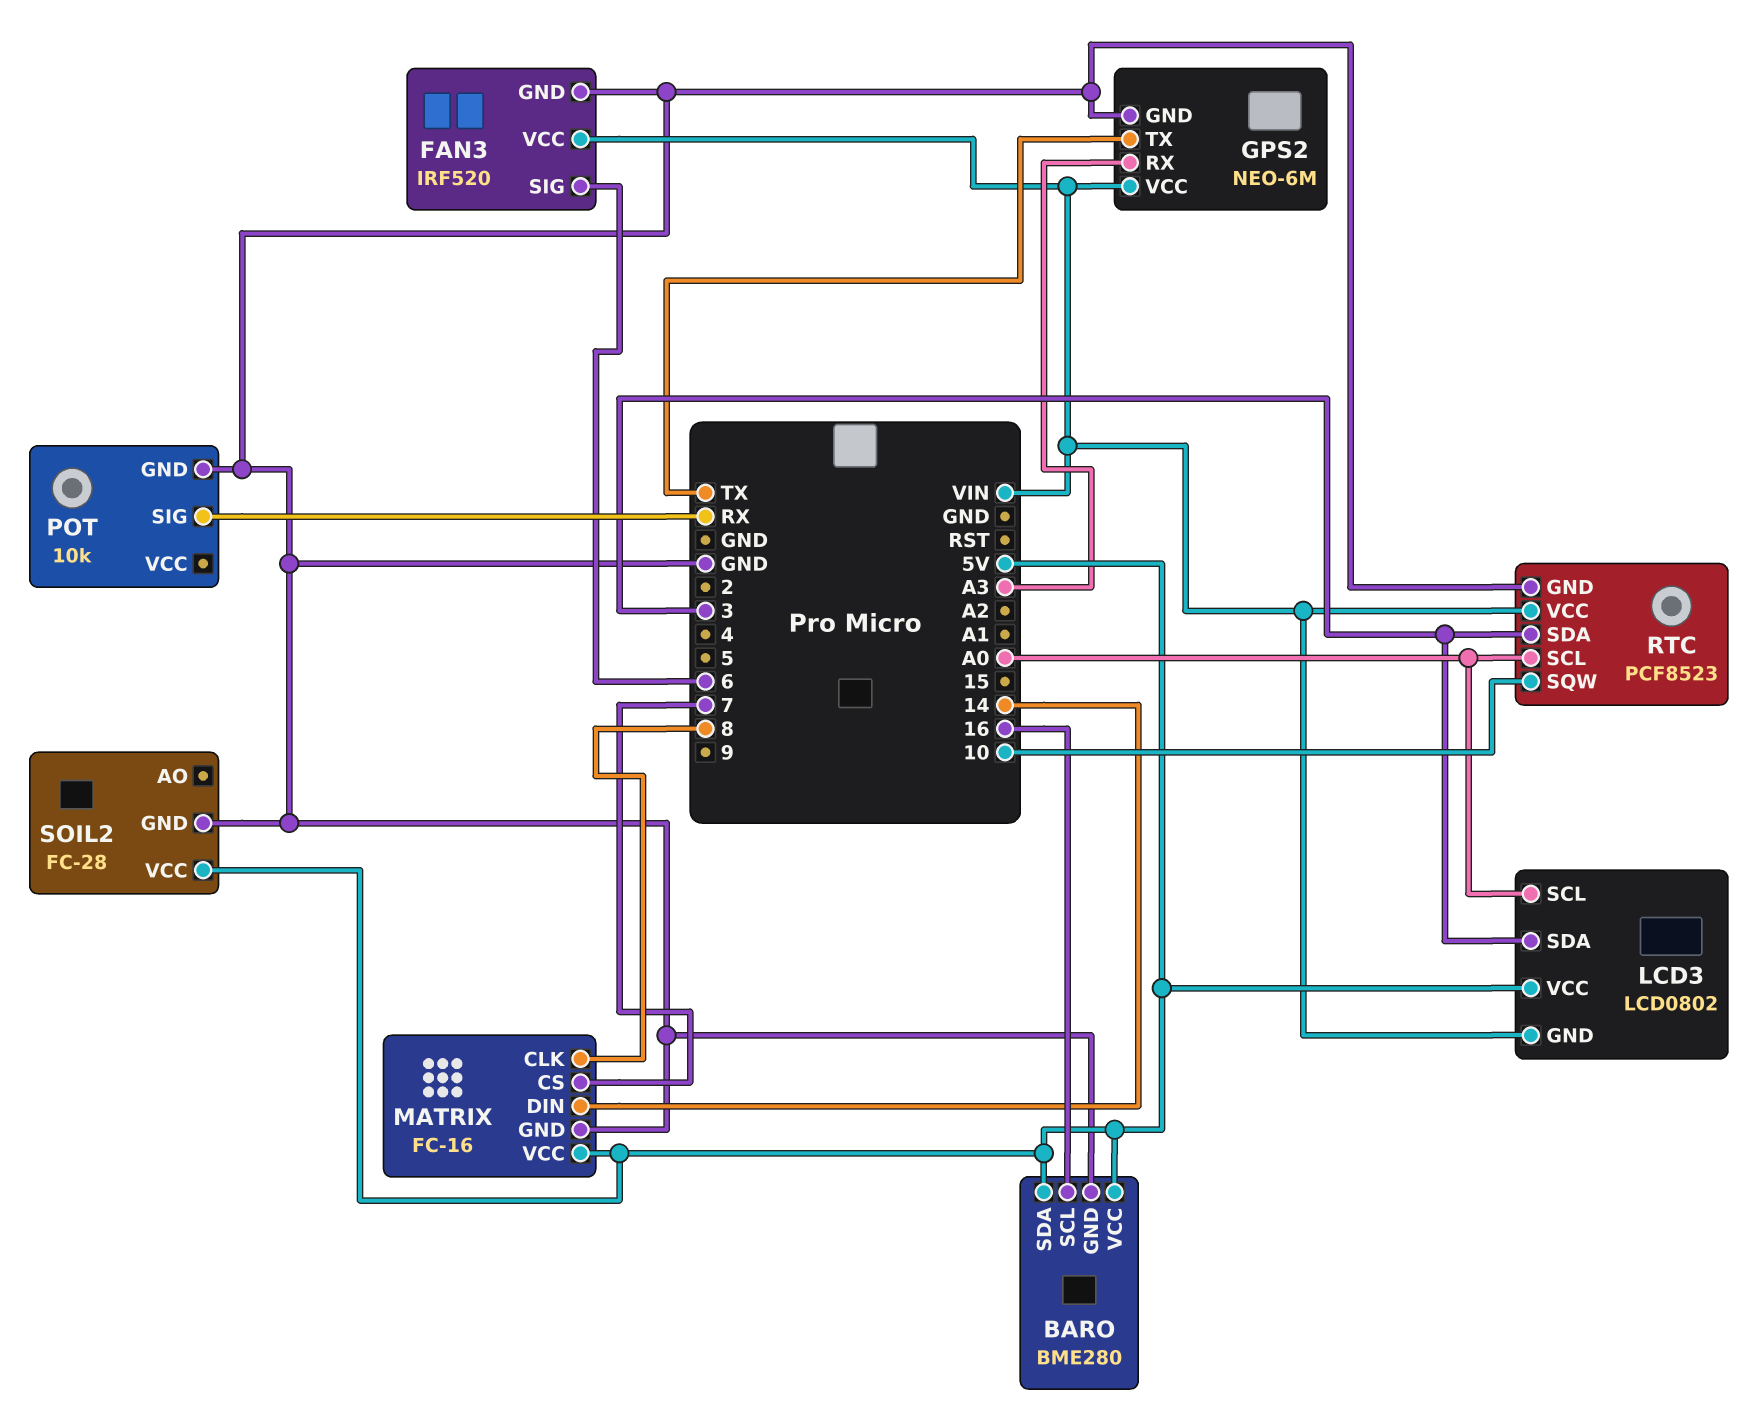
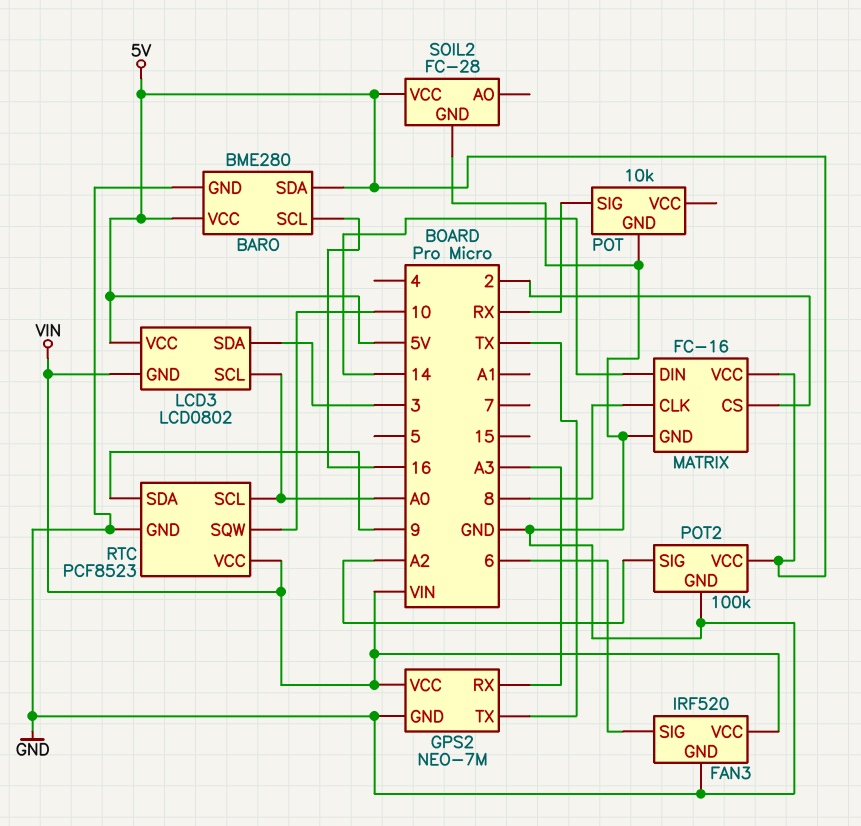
GPS2: NEO-6M -> NEO-7M
MATRIX pin CS: 7 -> 2
POT2: none -> 100k
POT2 pin GND: none -> GND
POT2 pin SIG: none -> A2
POT2 pin VCC: none -> 5V
RTC pin SDA: 3 -> 9

